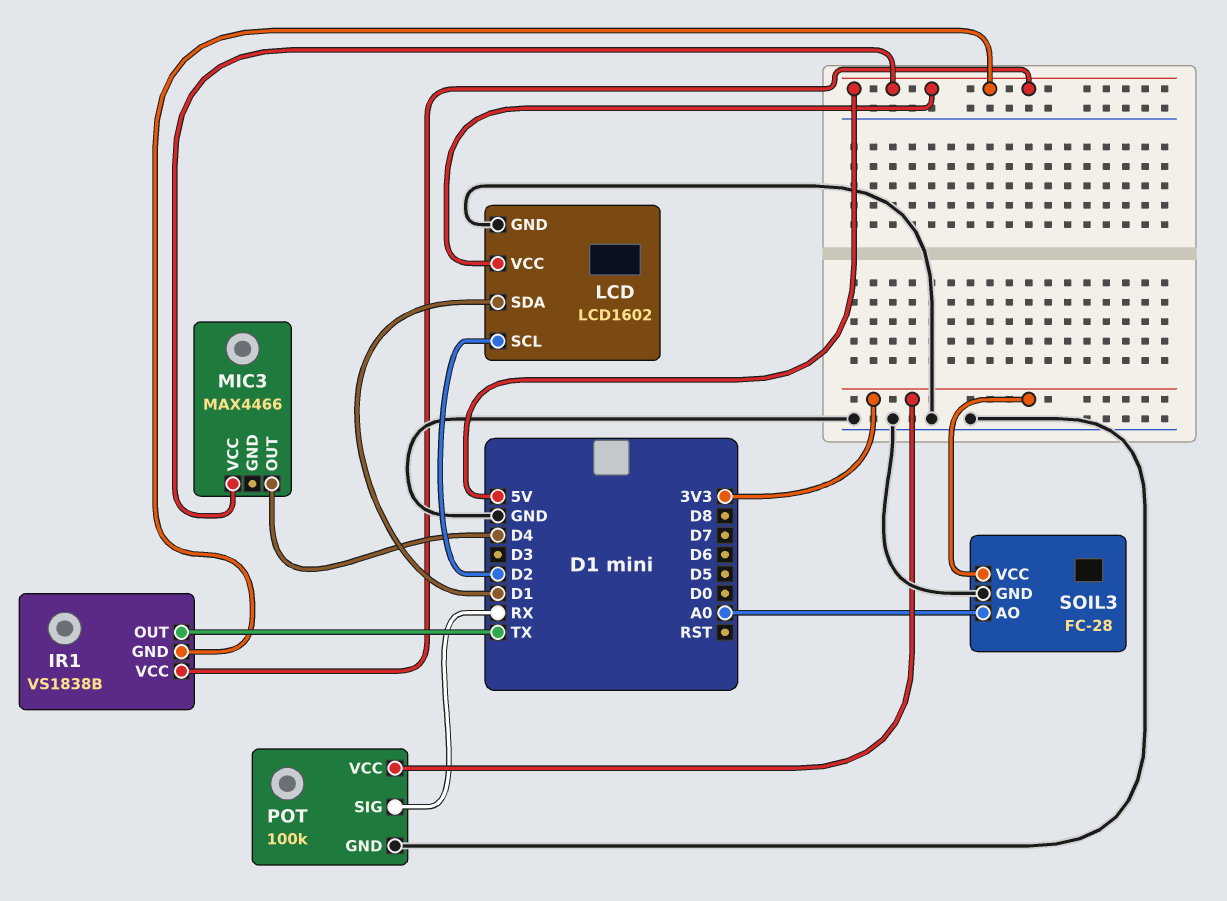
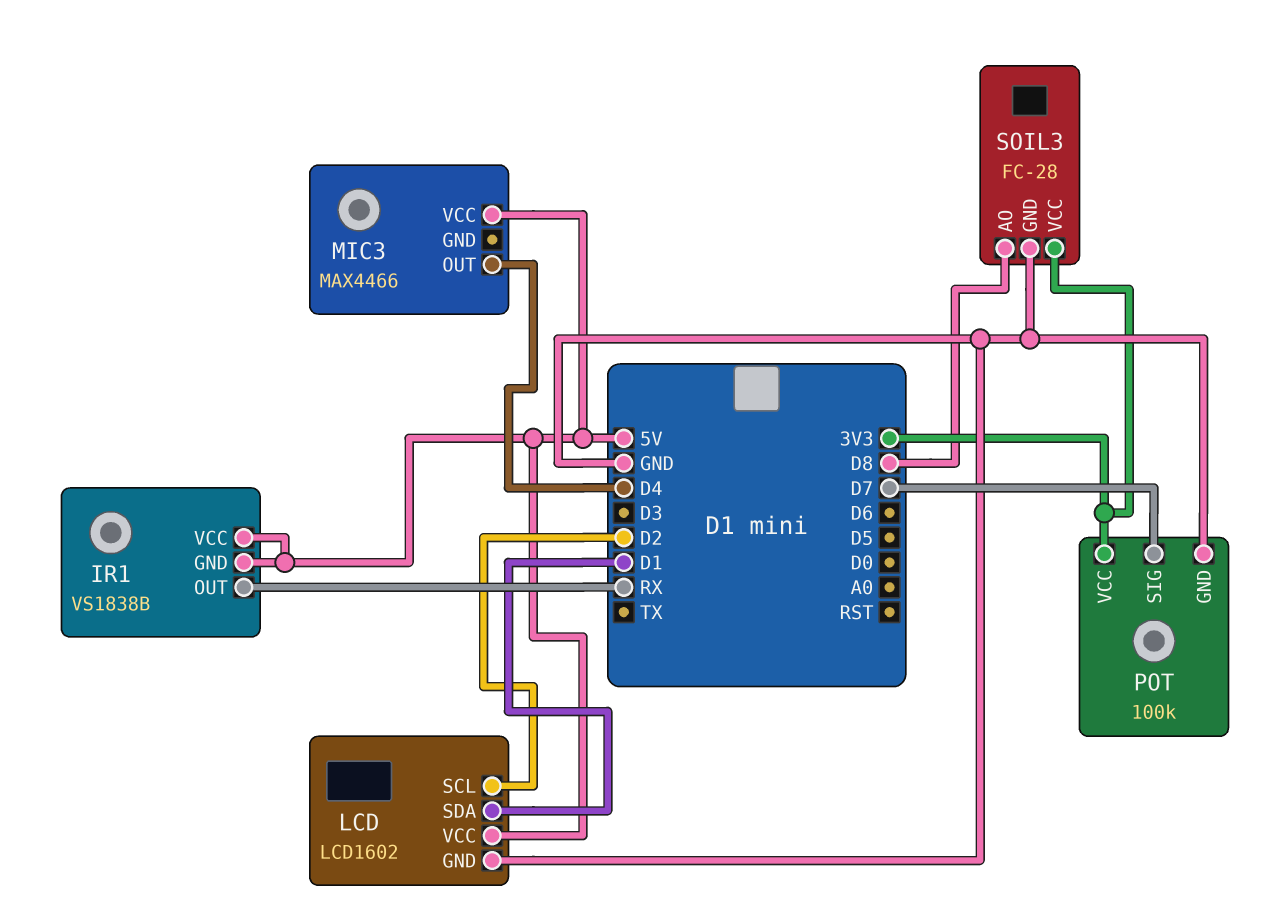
IR1 pin OUT: TX -> RX
POT pin SIG: RX -> D7
SOIL3 pin AO: A0 -> D8

